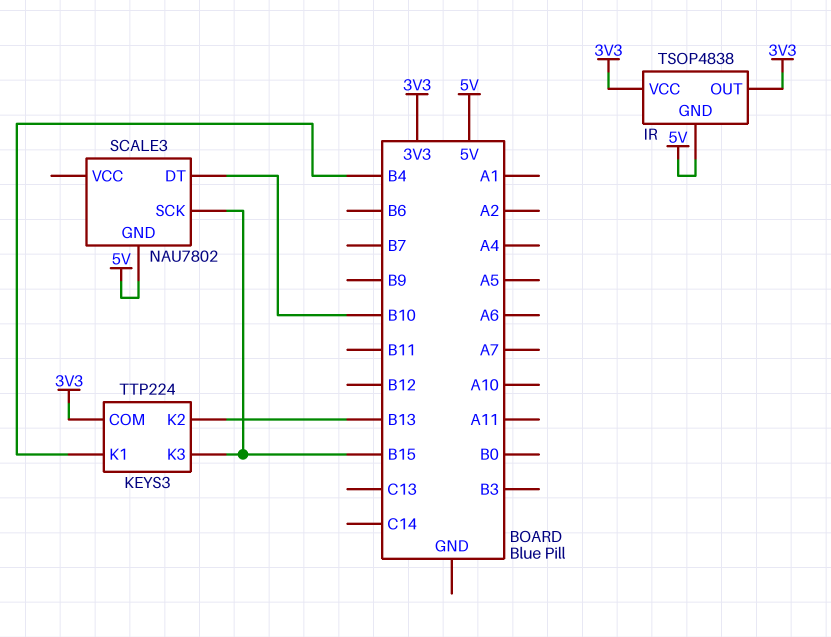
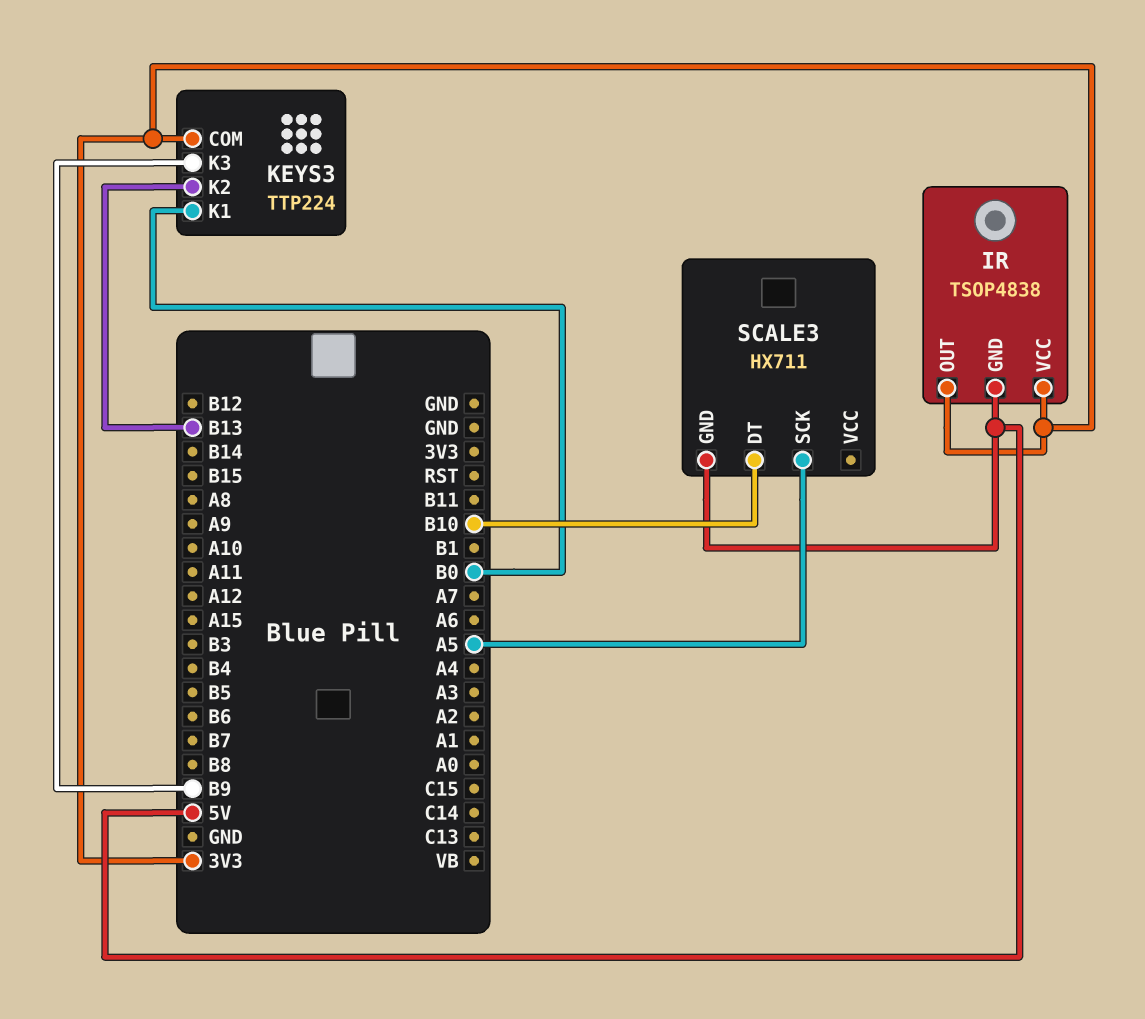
KEYS3 pin K1: B4 -> B0
KEYS3 pin K3: B15 -> B9
SCALE3: NAU7802 -> HX711
SCALE3 pin SCK: B15 -> A5

